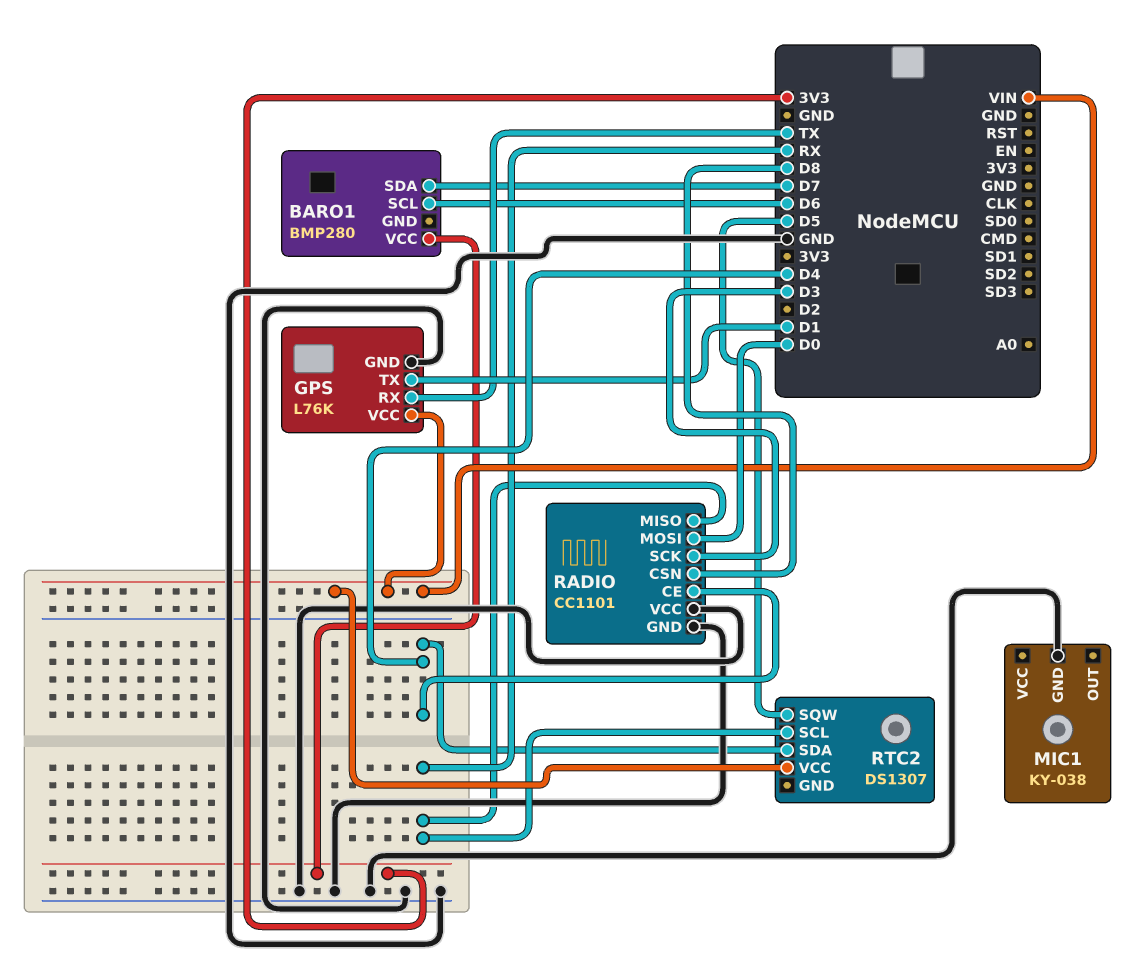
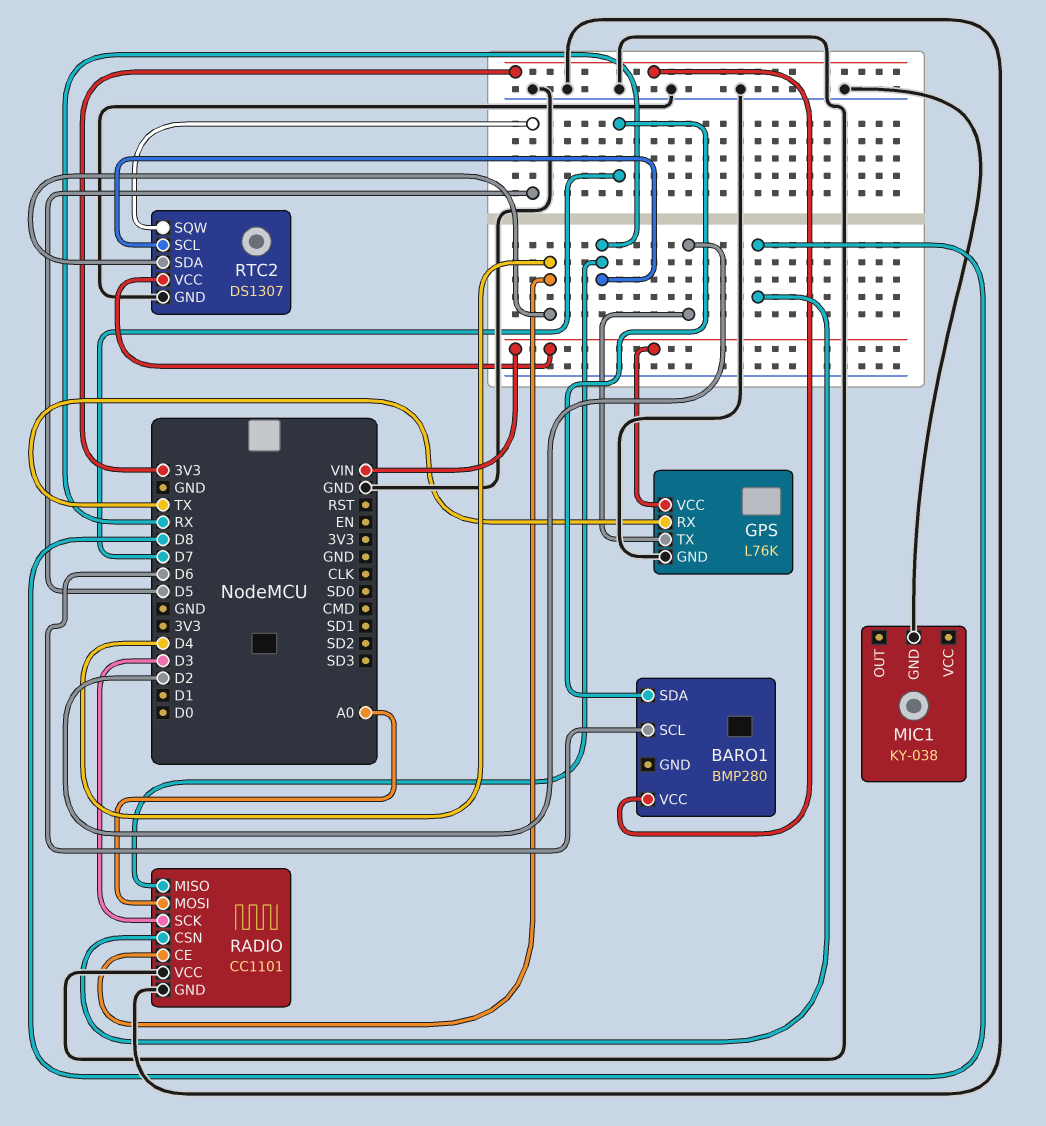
GPS pin TX: D1 -> D2
RADIO pin MOSI: D0 -> A0
RTC2 pin GND: none -> GND

